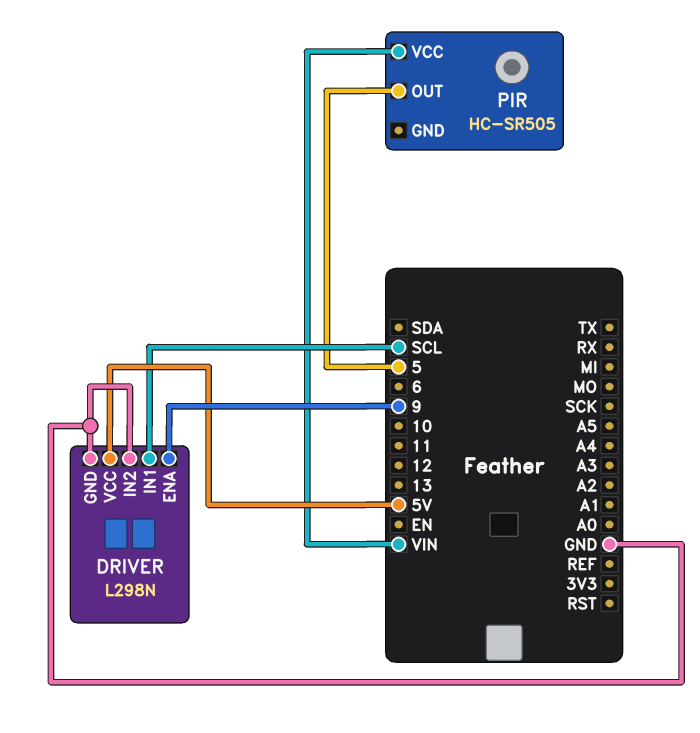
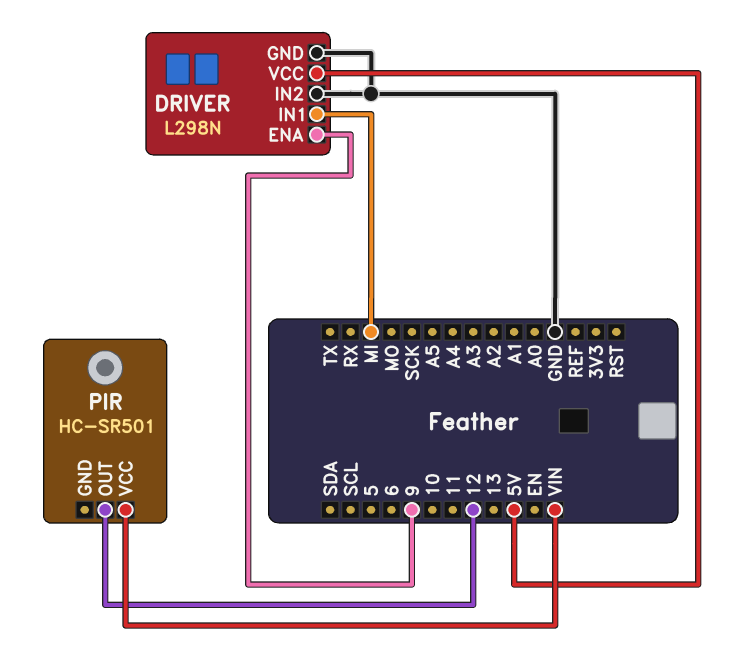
DRIVER pin IN1: SCL -> MI
PIR: HC-SR505 -> HC-SR501
PIR pin OUT: 5 -> 12

